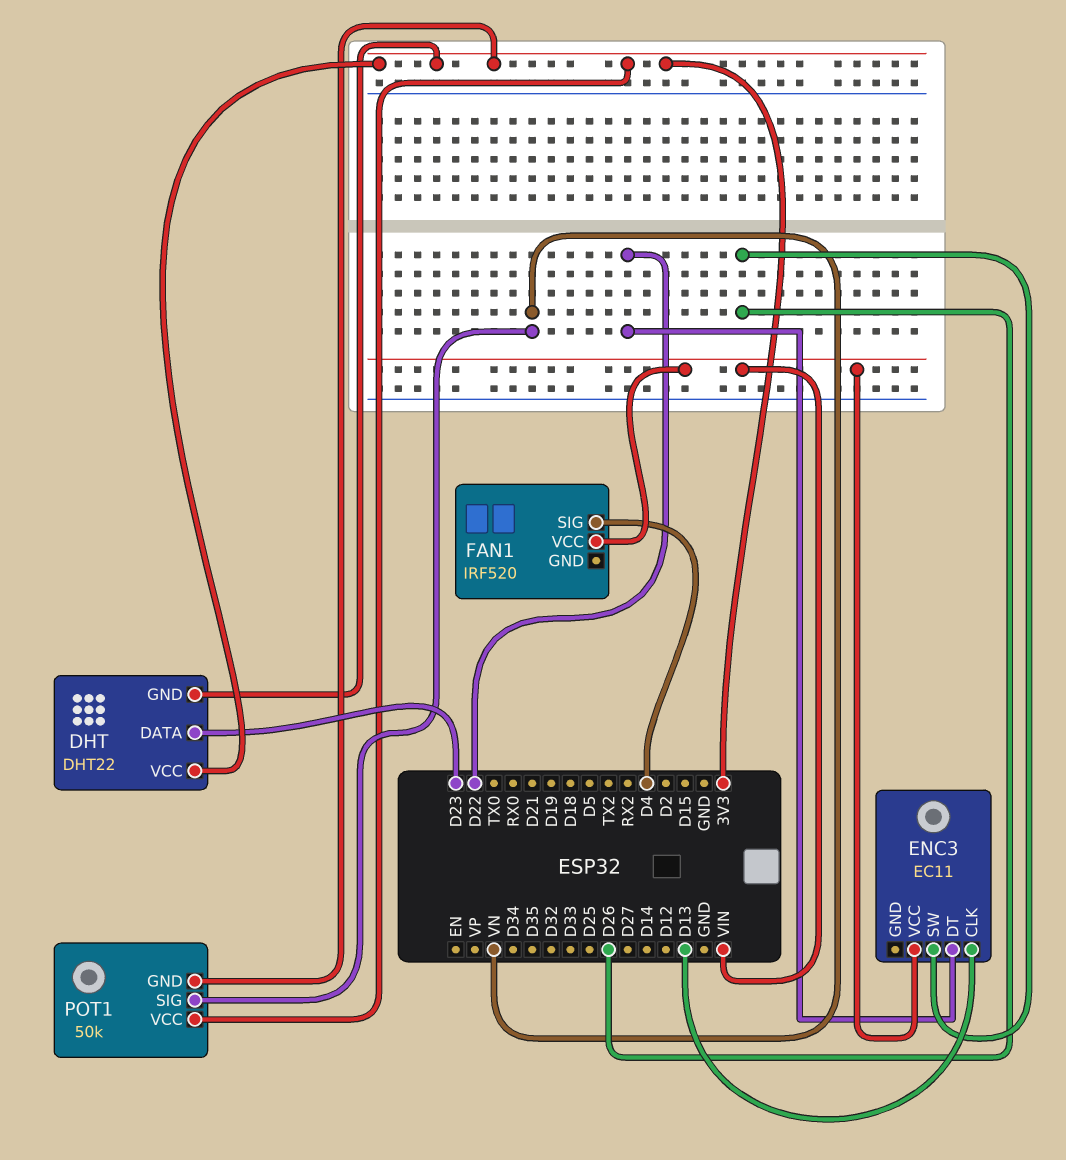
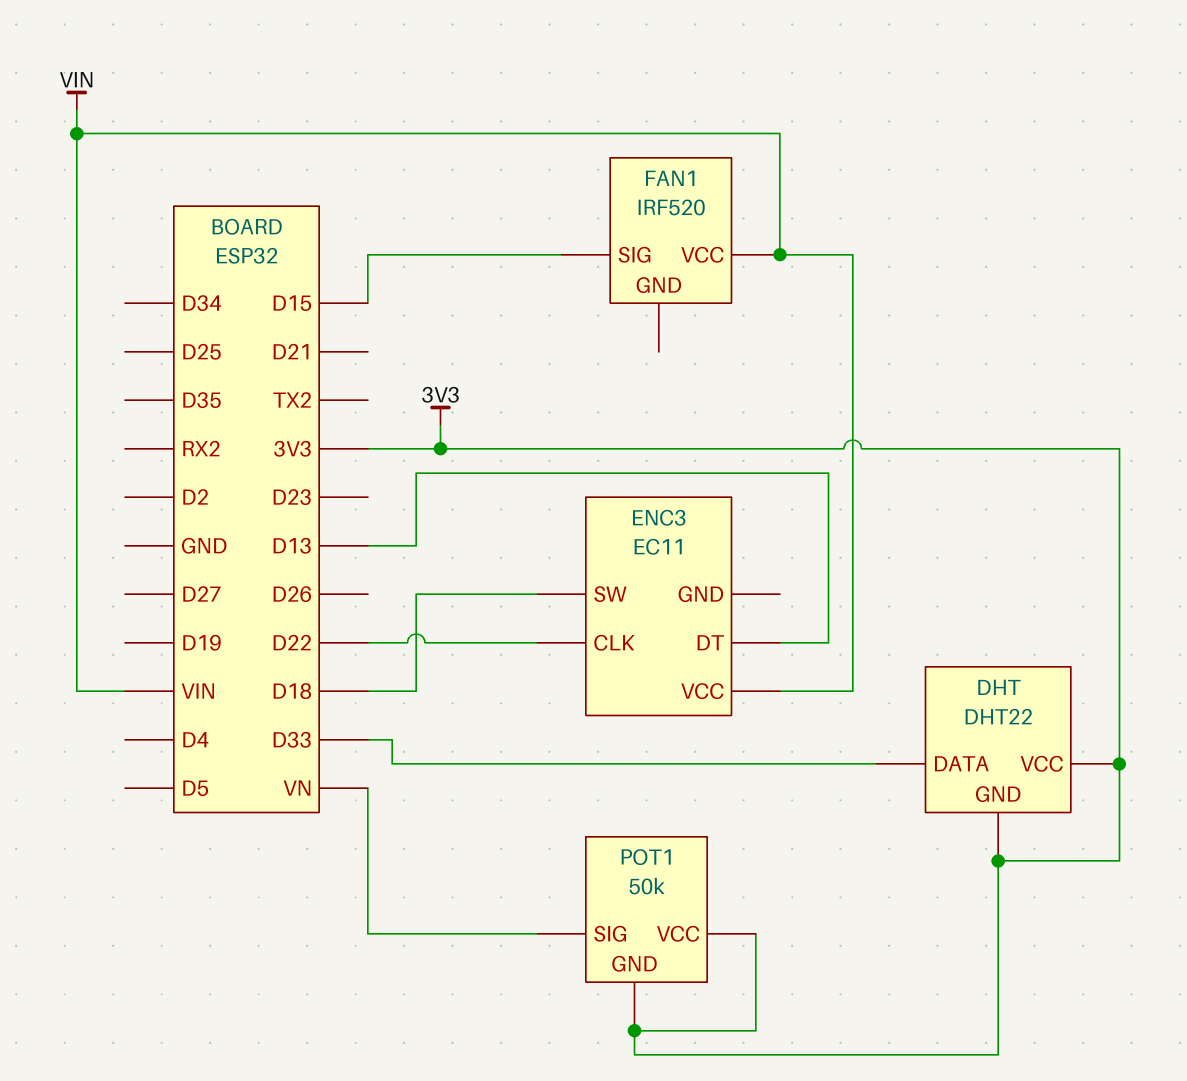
DHT pin DATA: D23 -> D33
ENC3 pin CLK: D13 -> D22
ENC3 pin DT: D22 -> D13
ENC3 pin SW: D26 -> D18
FAN1 pin SIG: D4 -> D15

